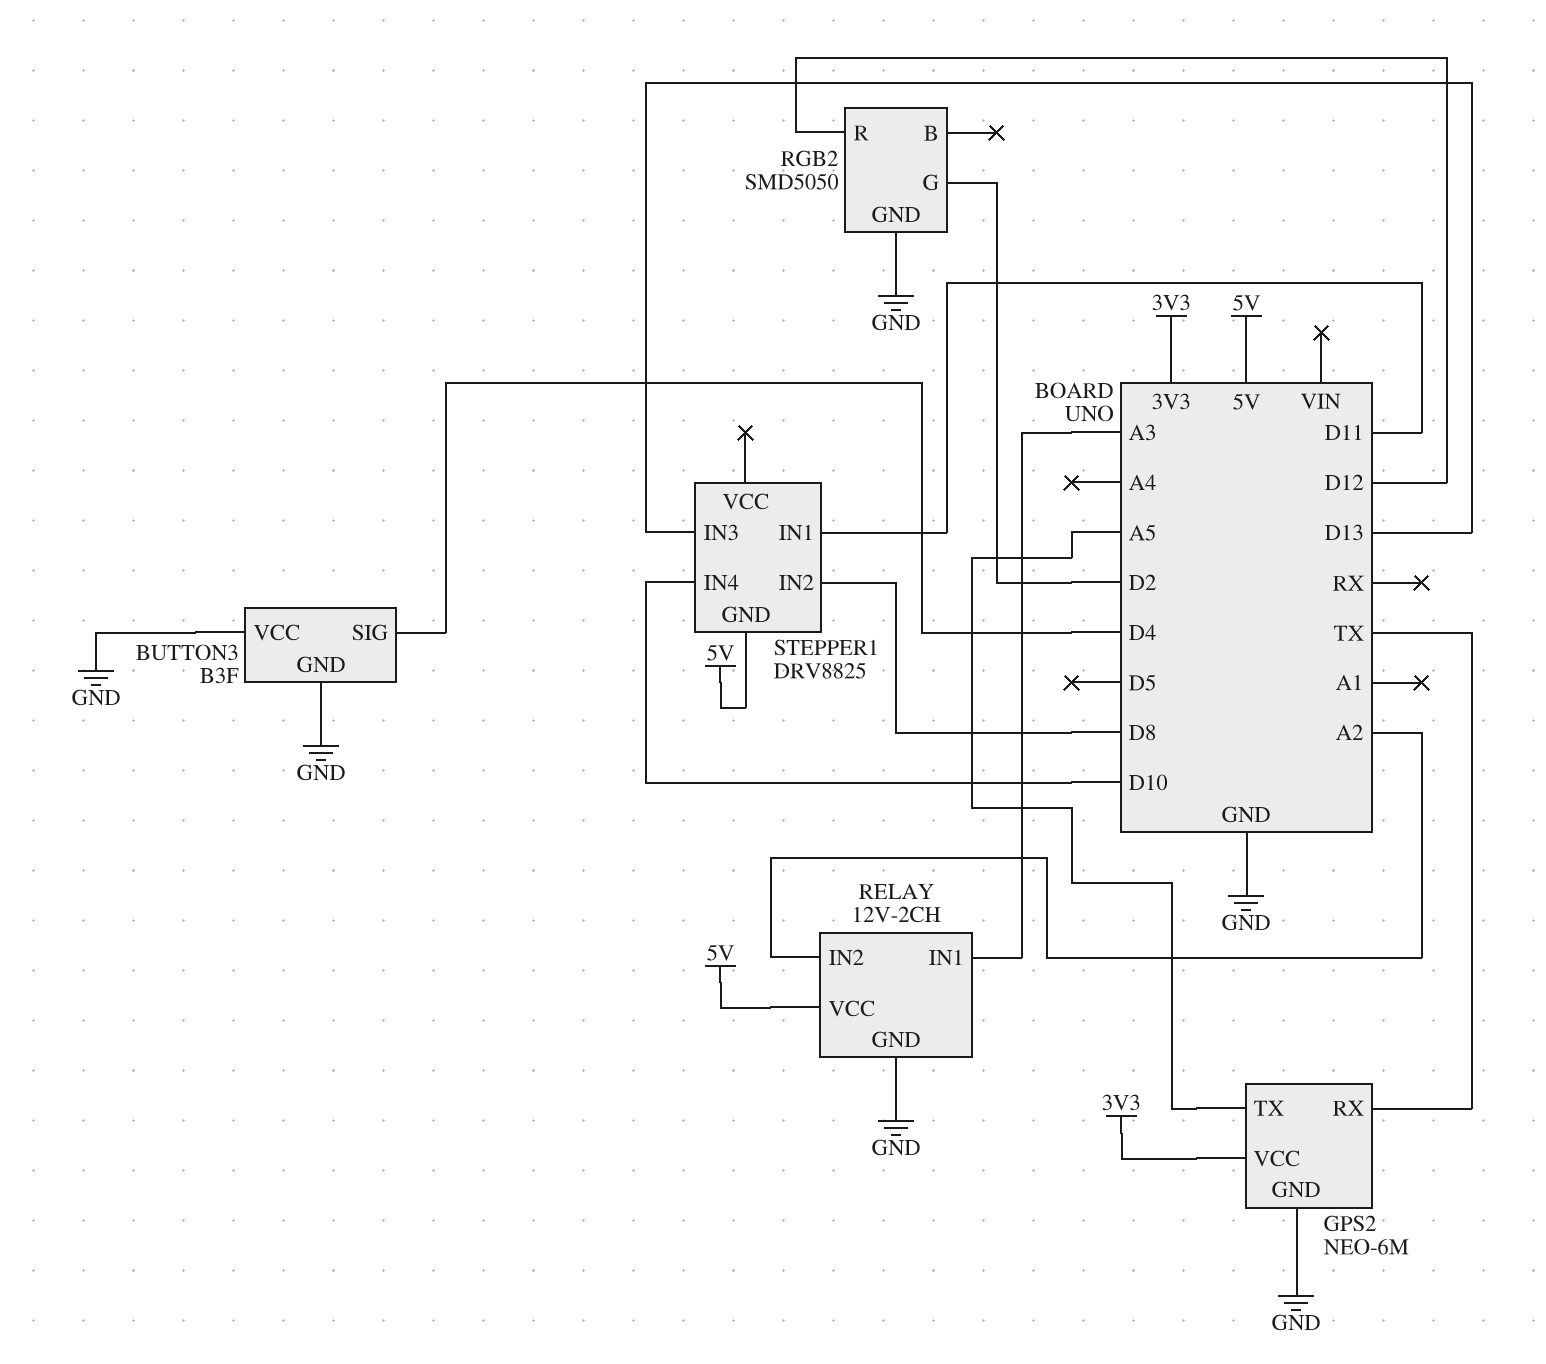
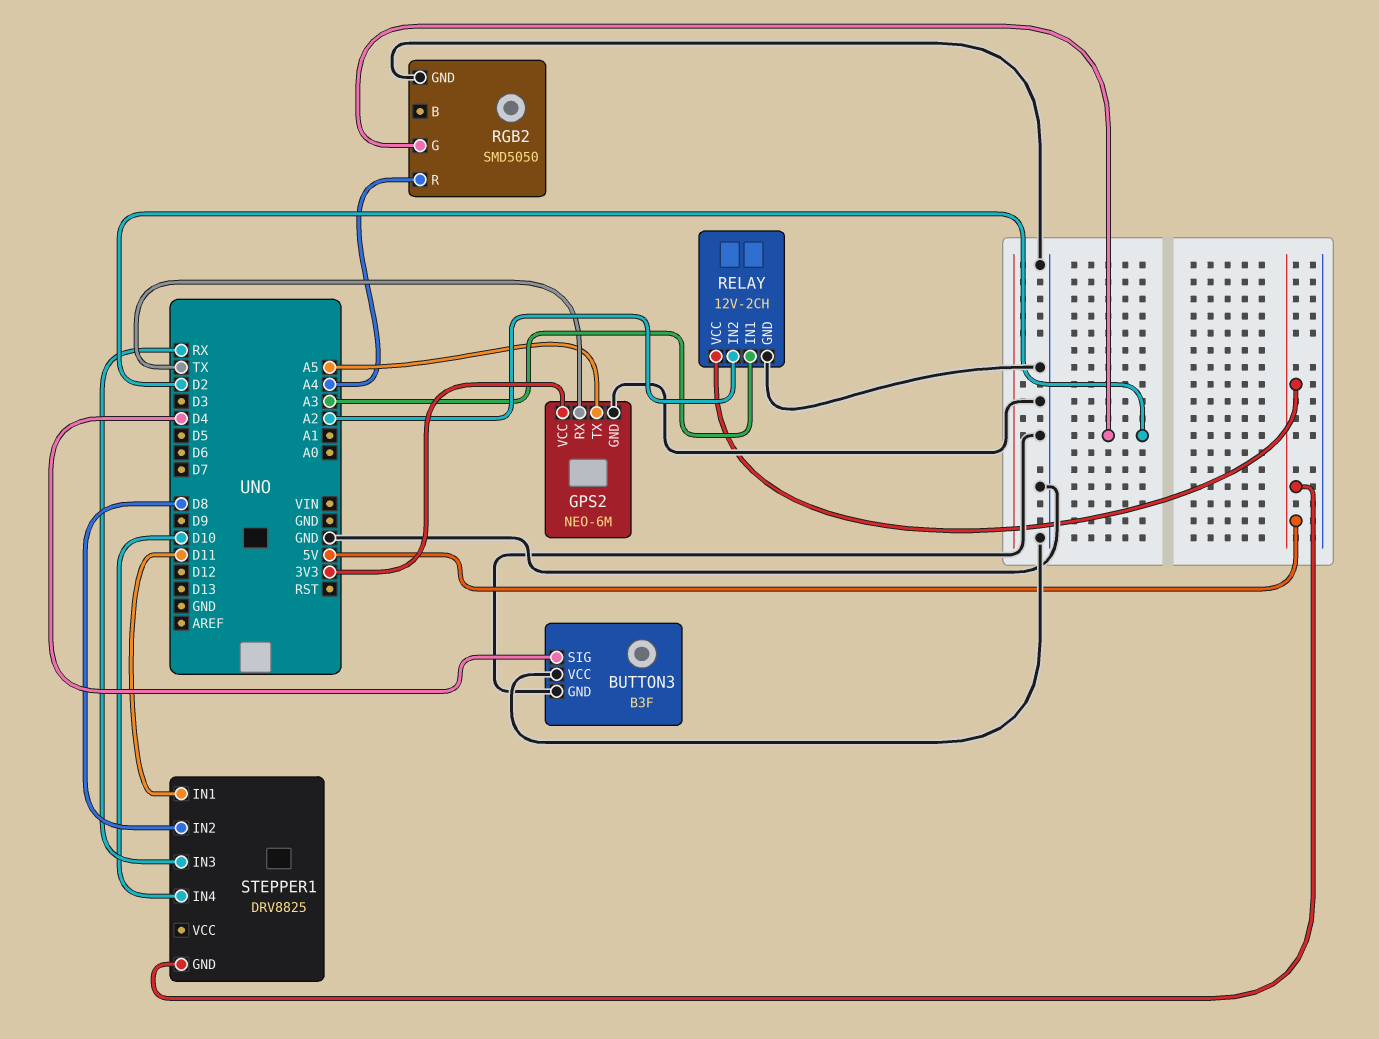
RGB2 pin R: D12 -> A4
STEPPER1 pin IN3: D13 -> RX

